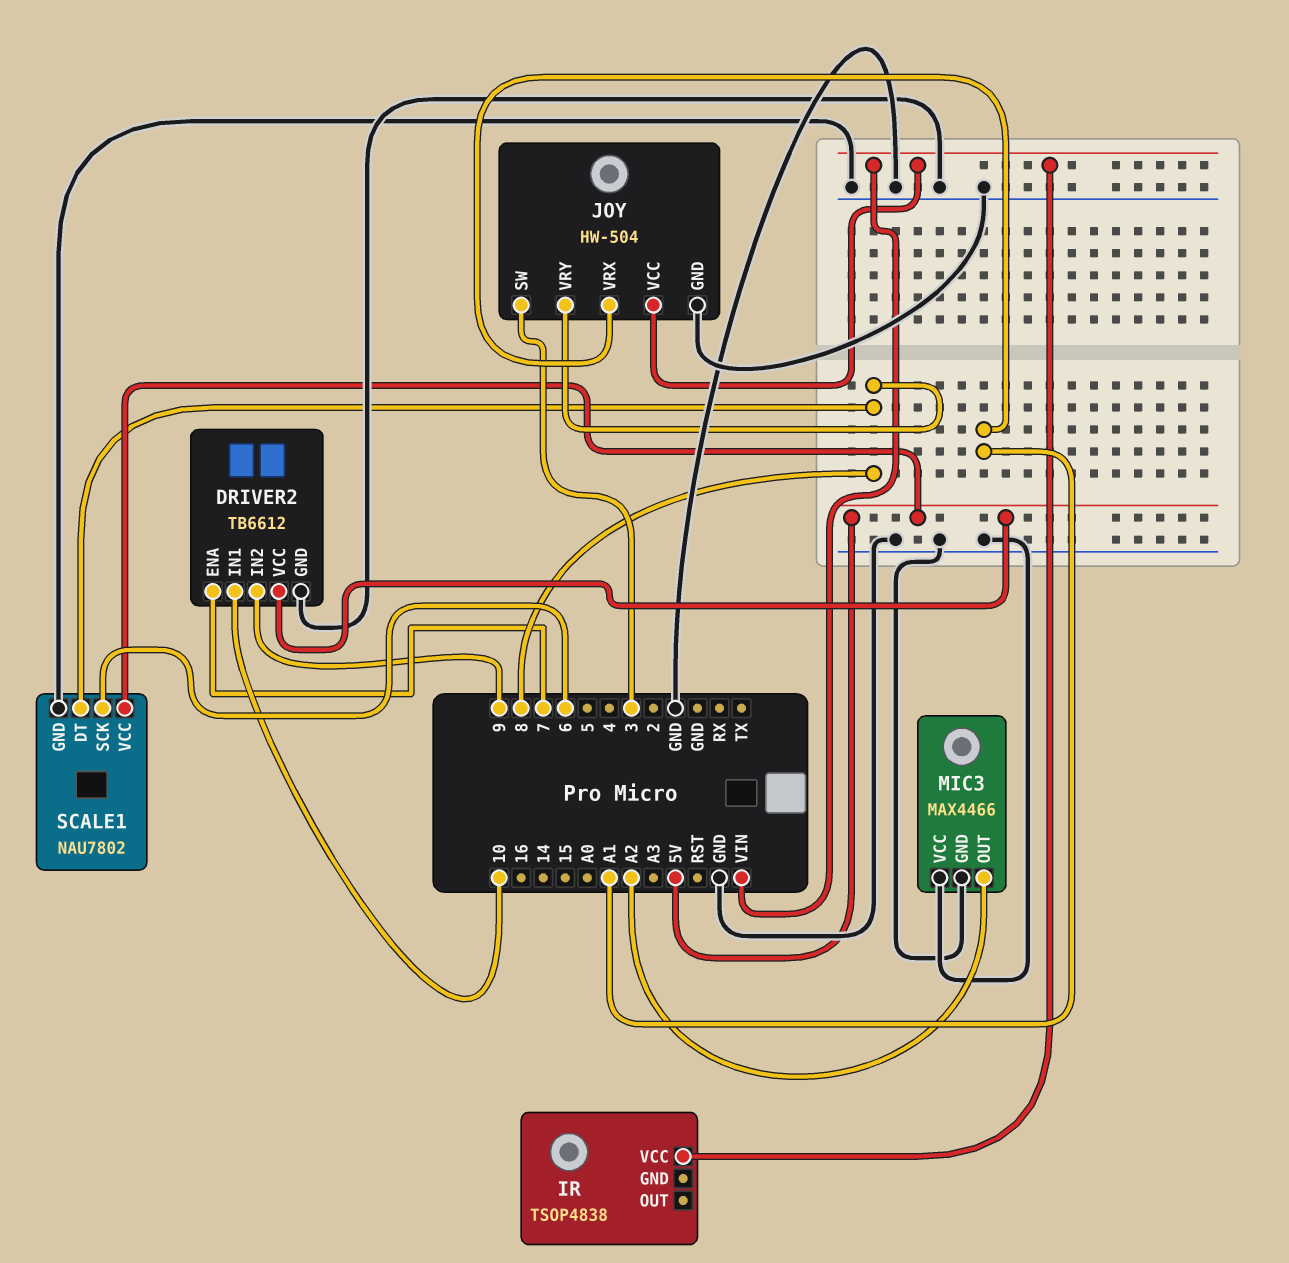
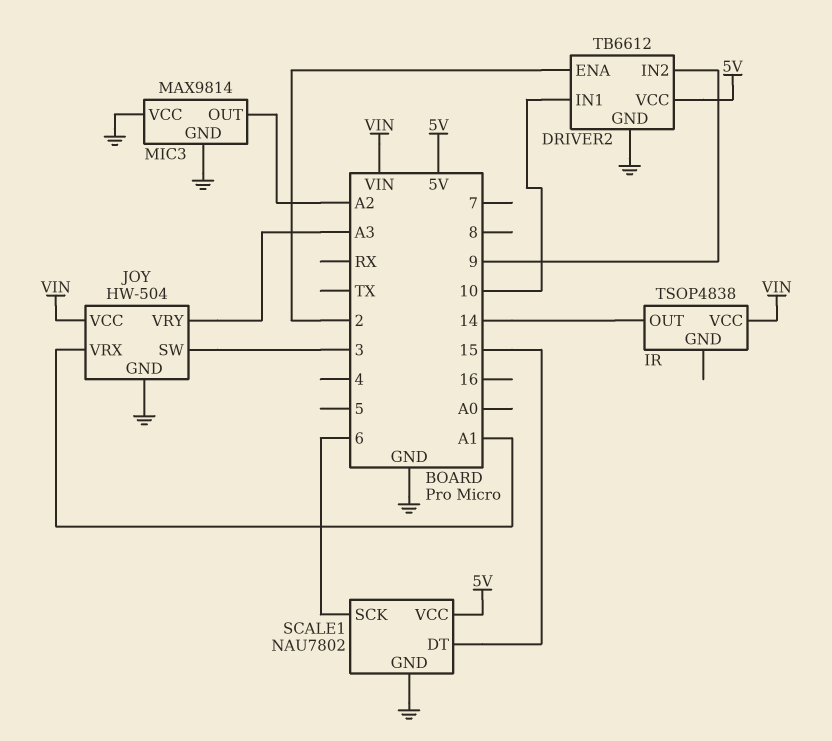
DRIVER2 pin ENA: 7 -> 2
IR pin OUT: none -> 14
JOY pin VRY: 8 -> A3
MIC3: MAX4466 -> MAX9814
SCALE1 pin DT: 8 -> 15

